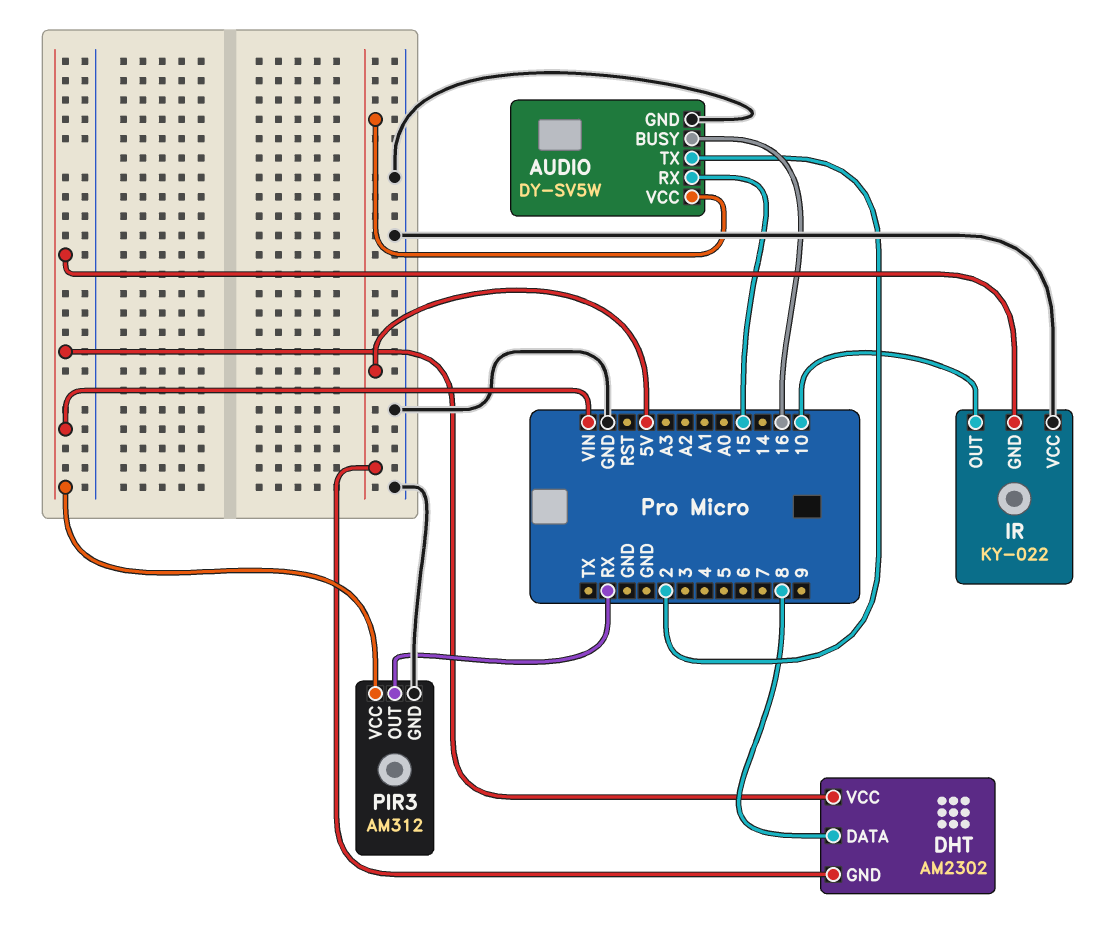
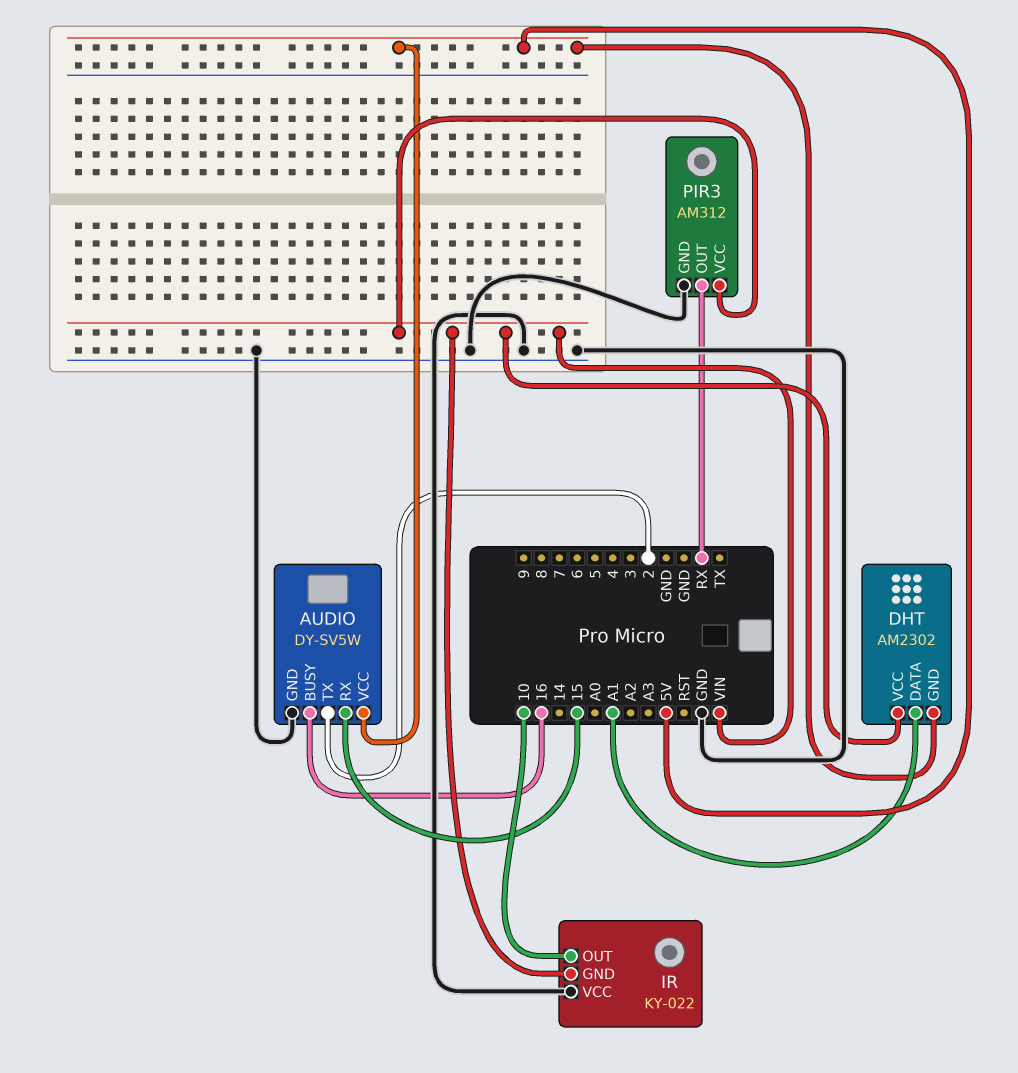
DHT pin DATA: 8 -> A1

